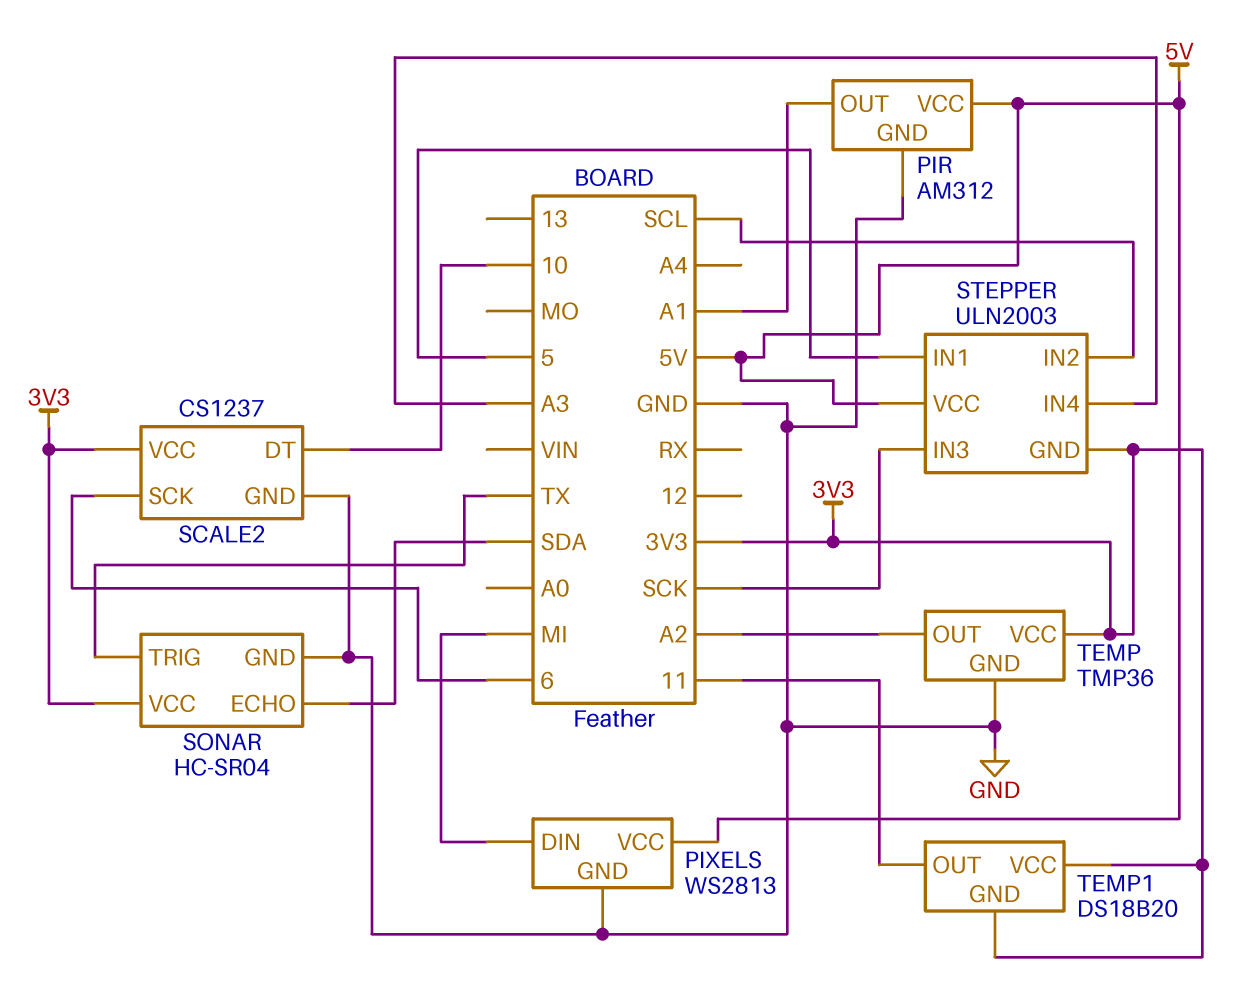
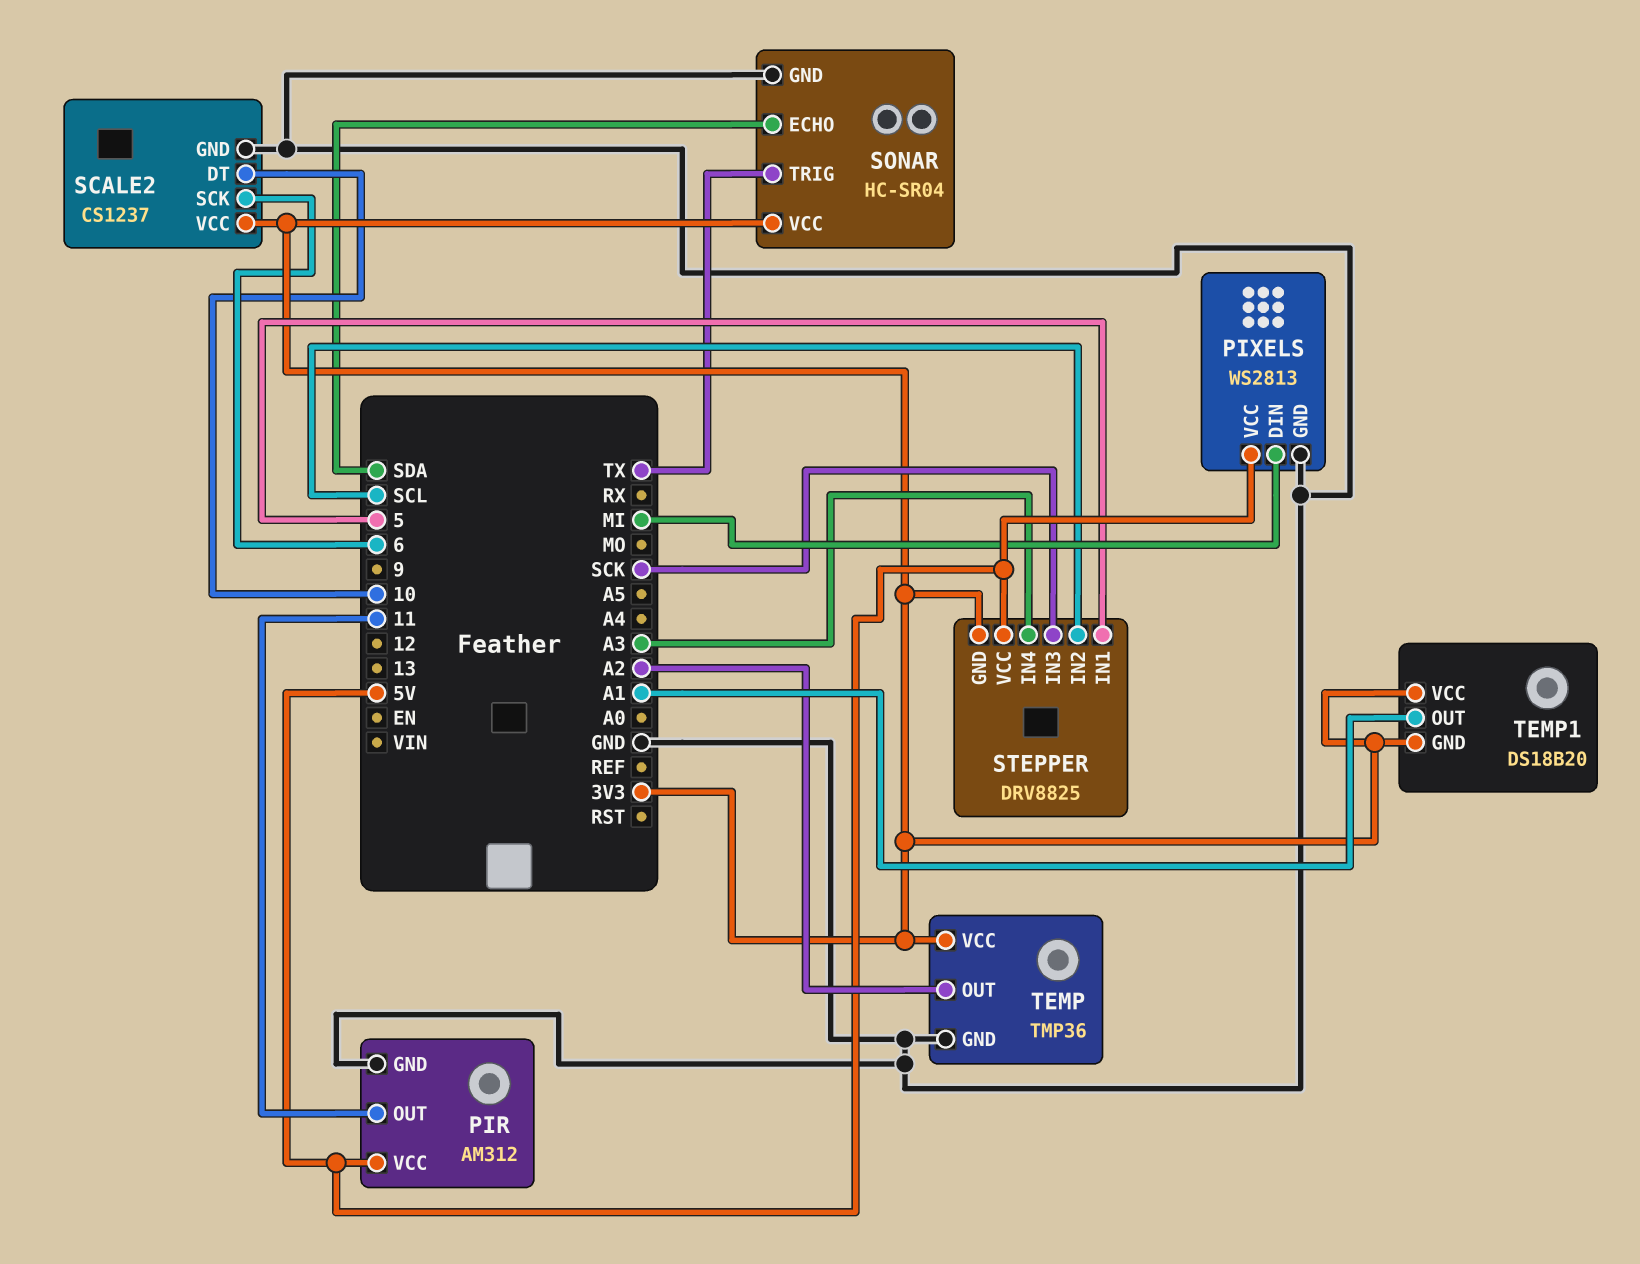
PIR pin OUT: A1 -> 11
STEPPER: ULN2003 -> DRV8825
TEMP1 pin OUT: 11 -> A1

